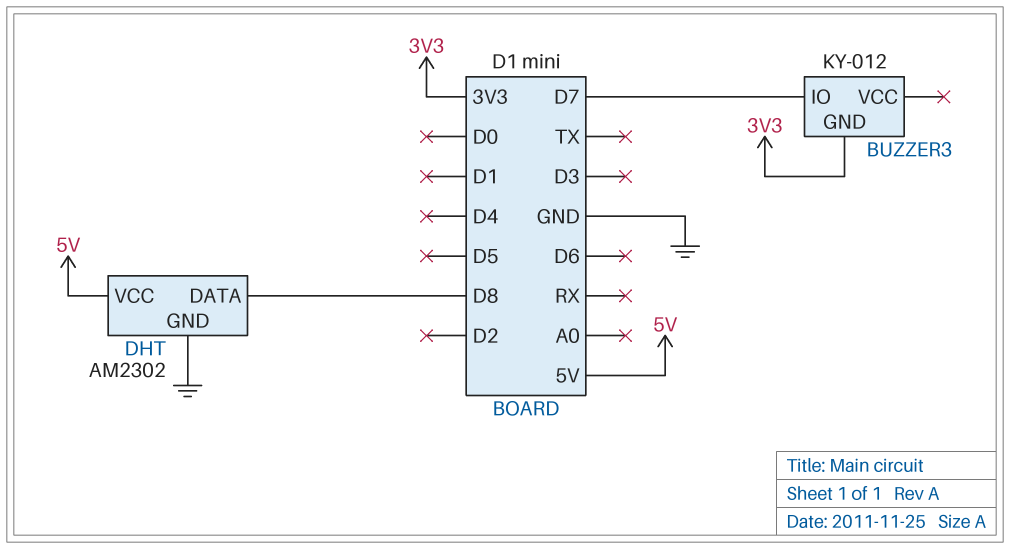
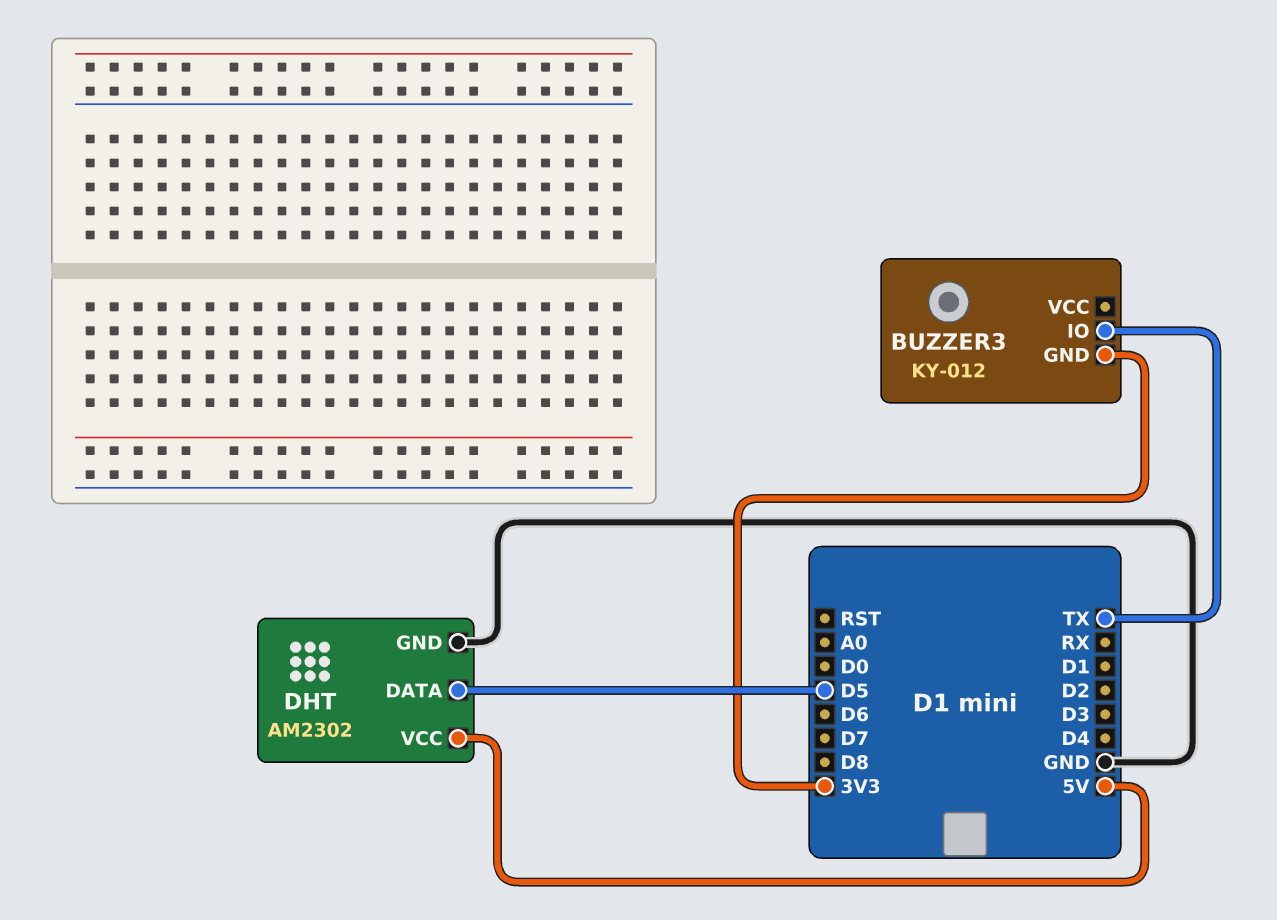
BUZZER3 pin IO: D7 -> TX
DHT pin DATA: D8 -> D5

